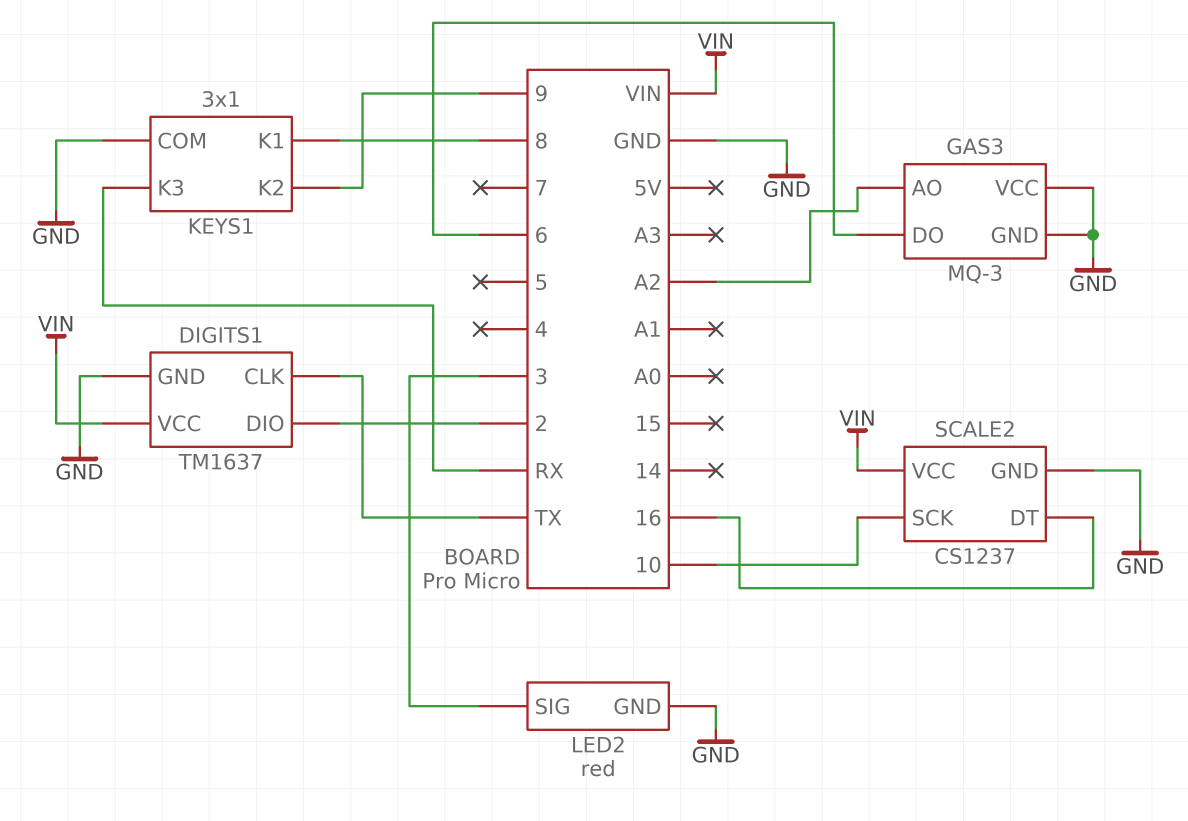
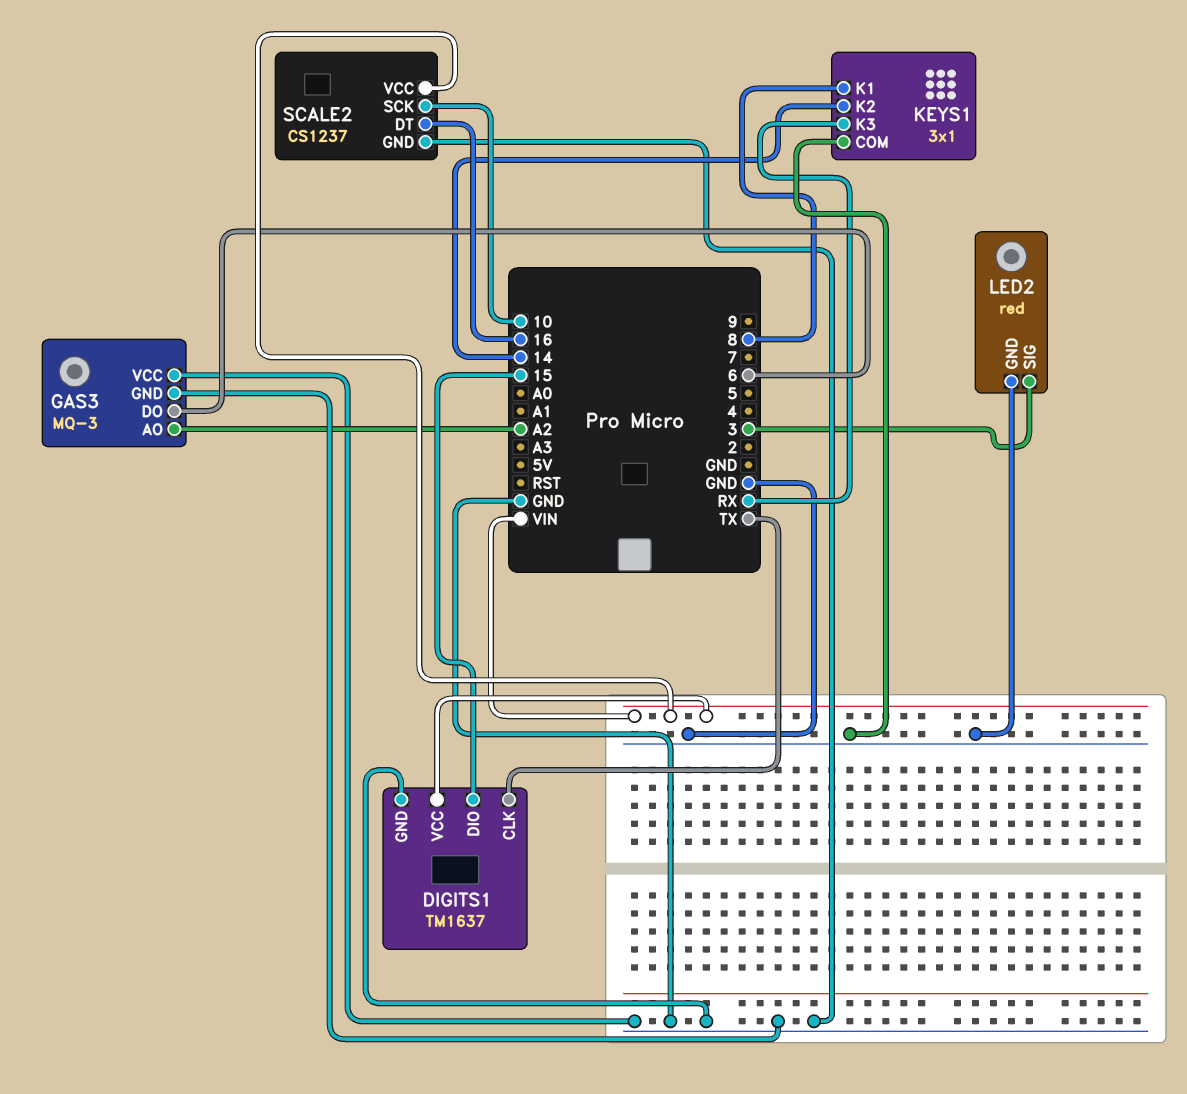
DIGITS1 pin DIO: 2 -> 15
KEYS1 pin K2: 9 -> 14

